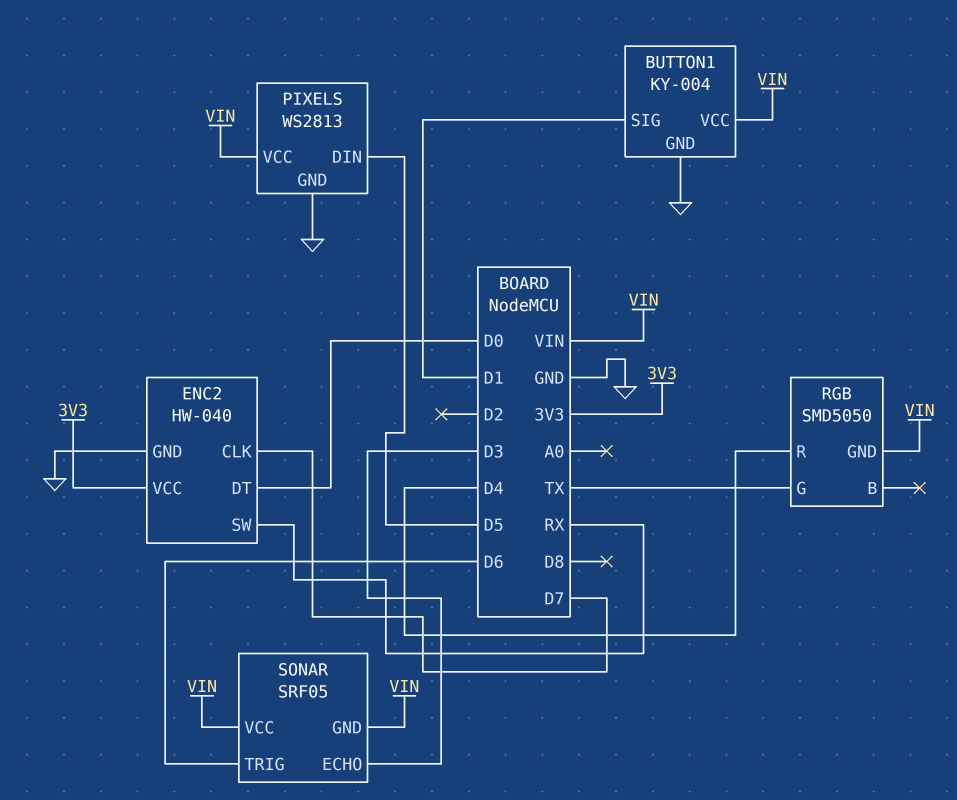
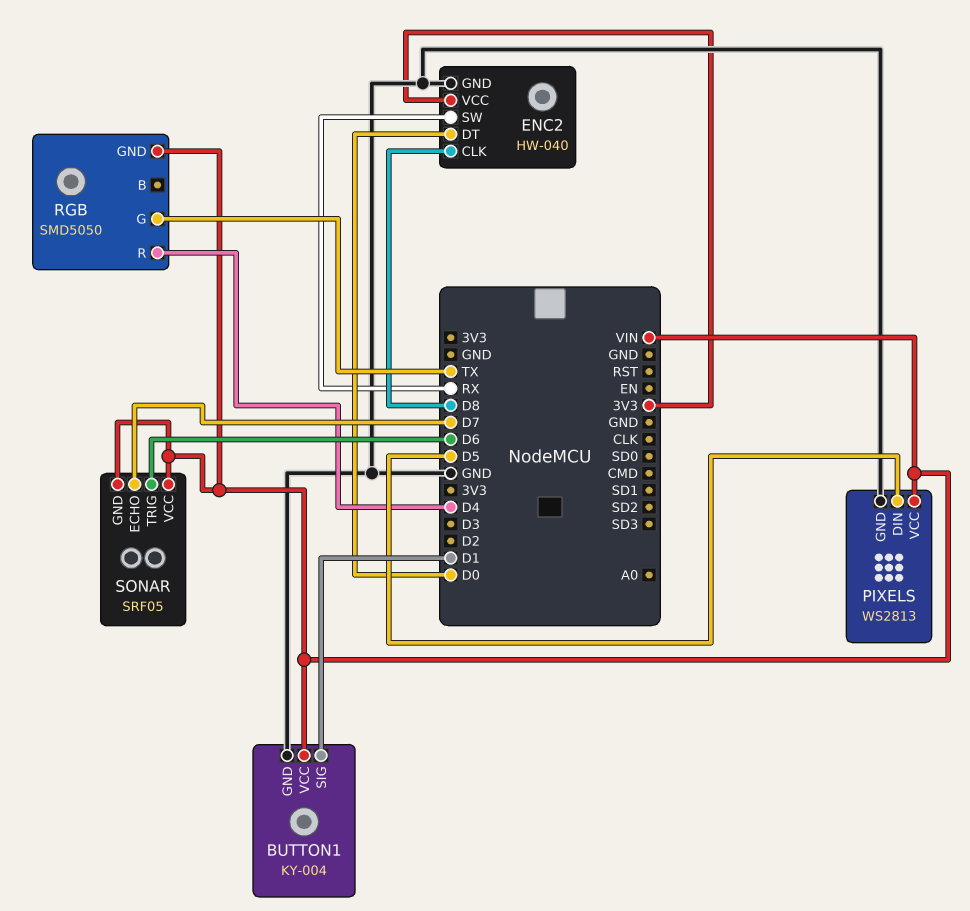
ENC2 pin CLK: D7 -> D8
SONAR pin ECHO: D3 -> D7

